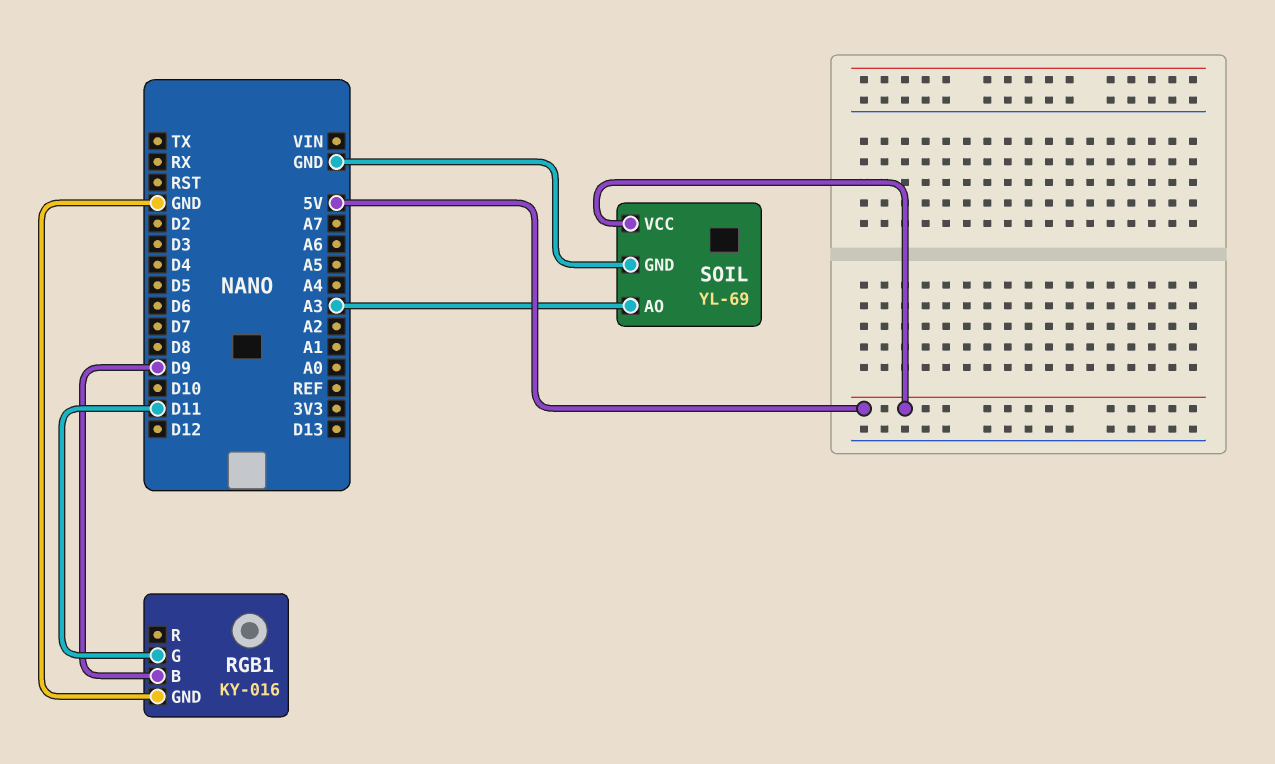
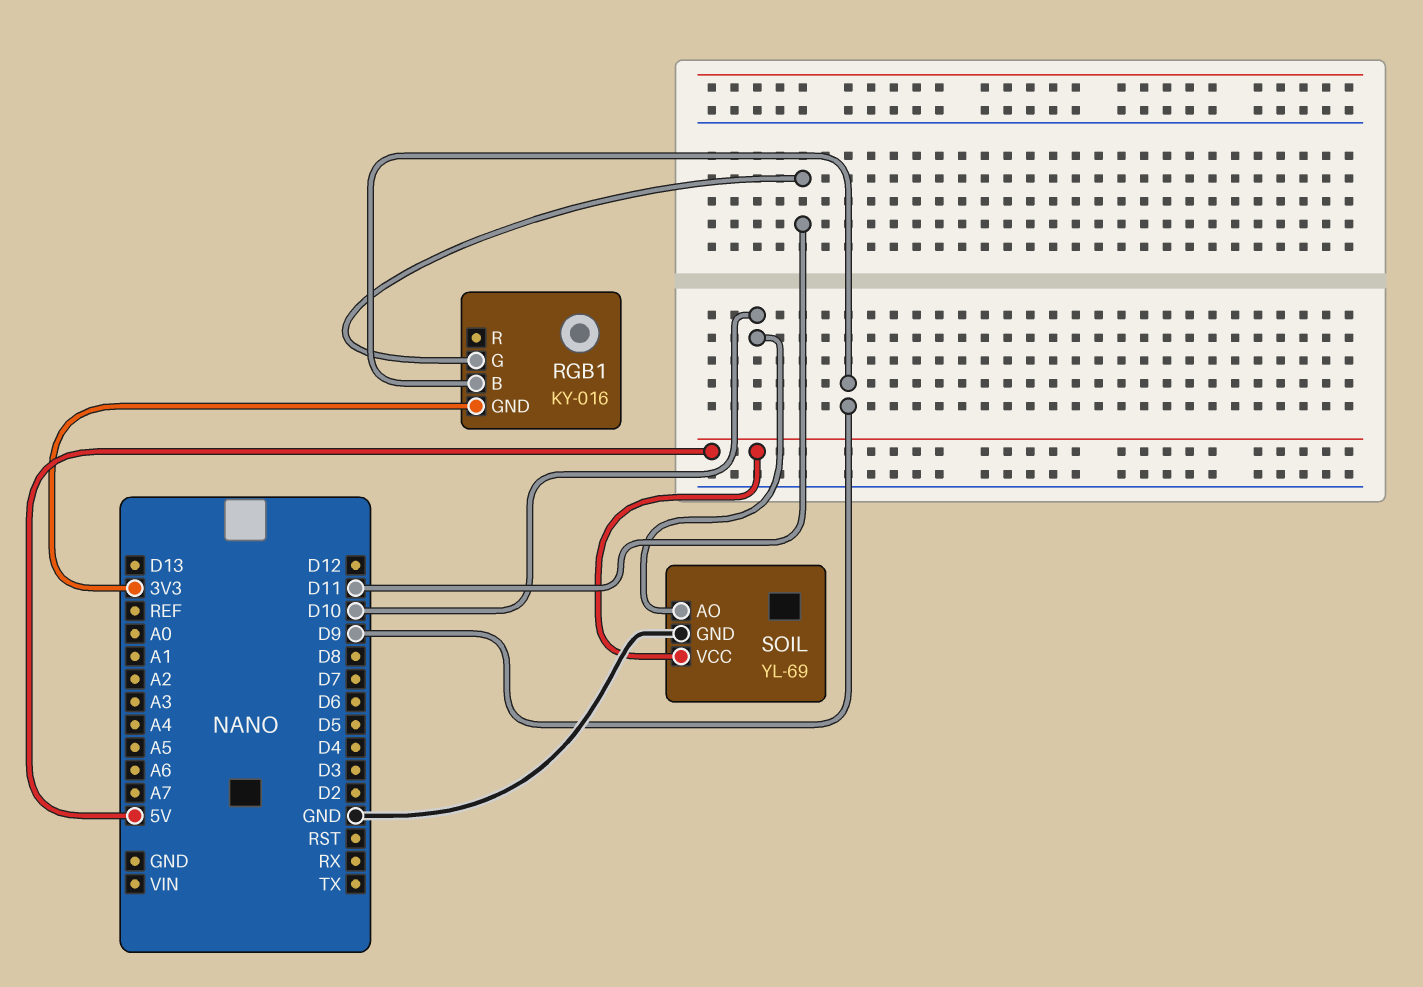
RGB1 pin GND: GND -> 3V3
SOIL pin AO: A3 -> D10

